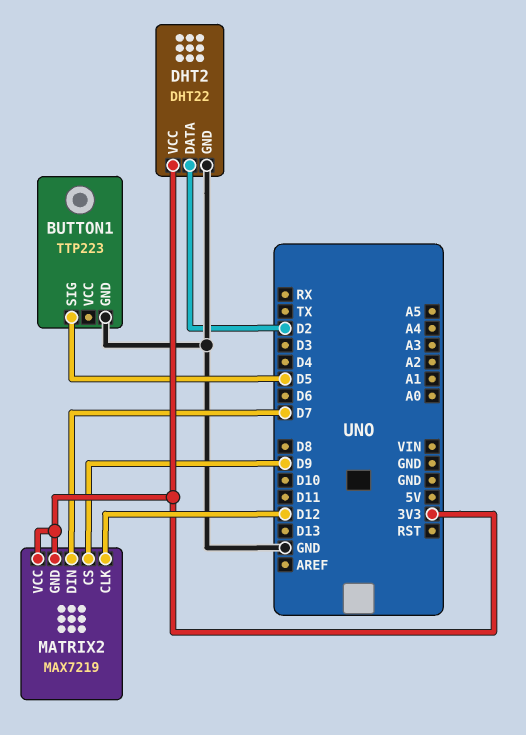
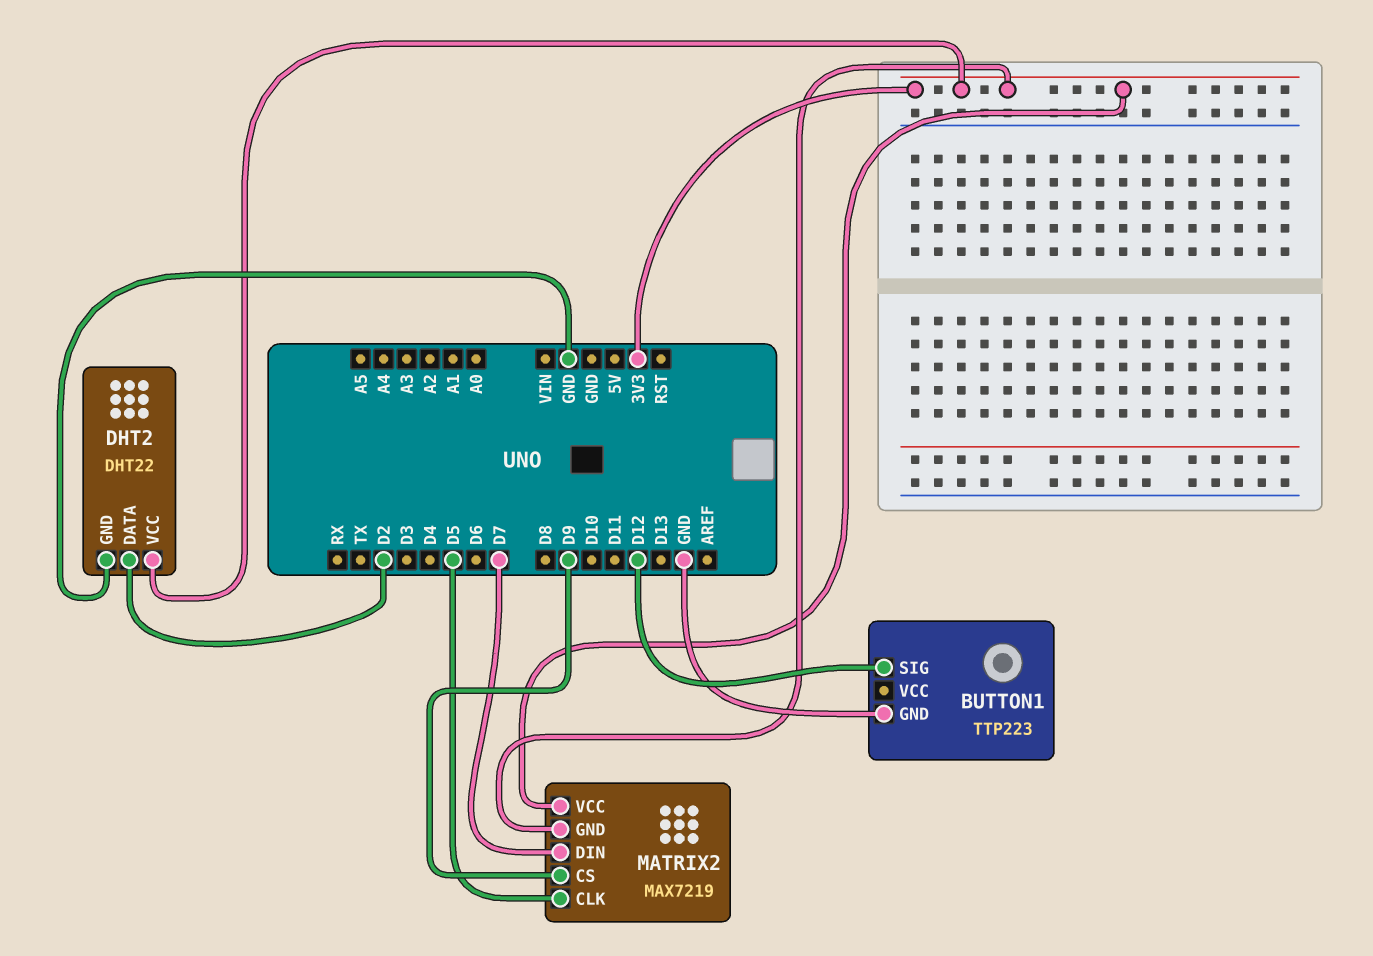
BUTTON1 pin SIG: D5 -> D12
MATRIX2 pin CLK: D12 -> D5

